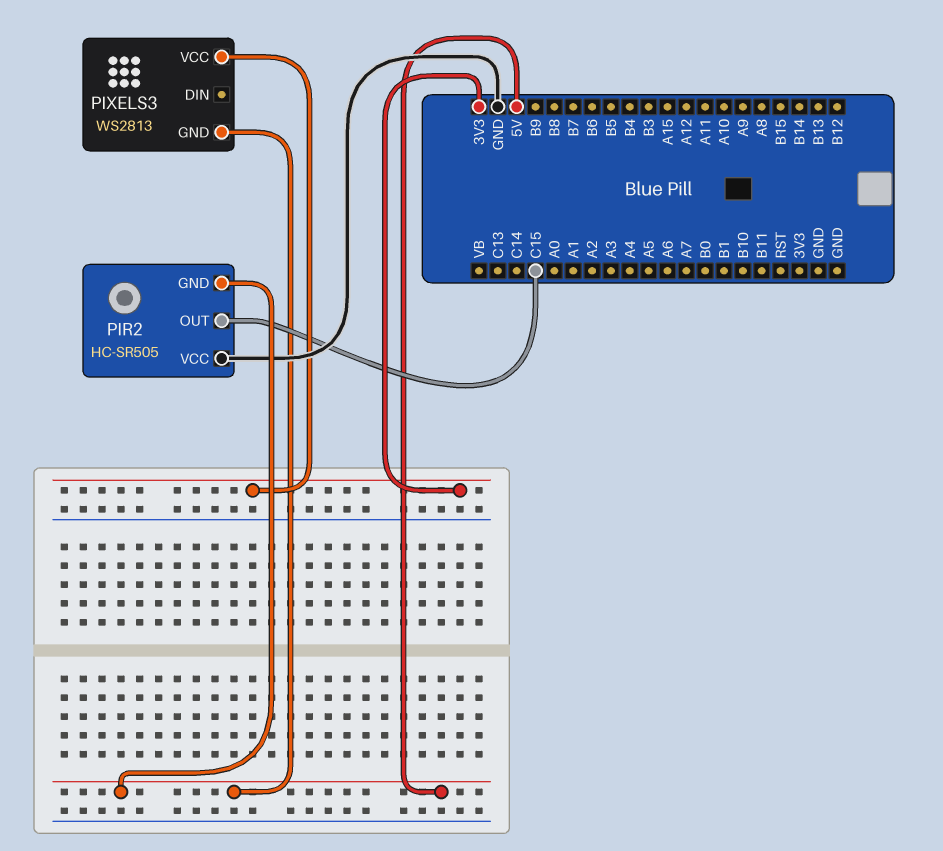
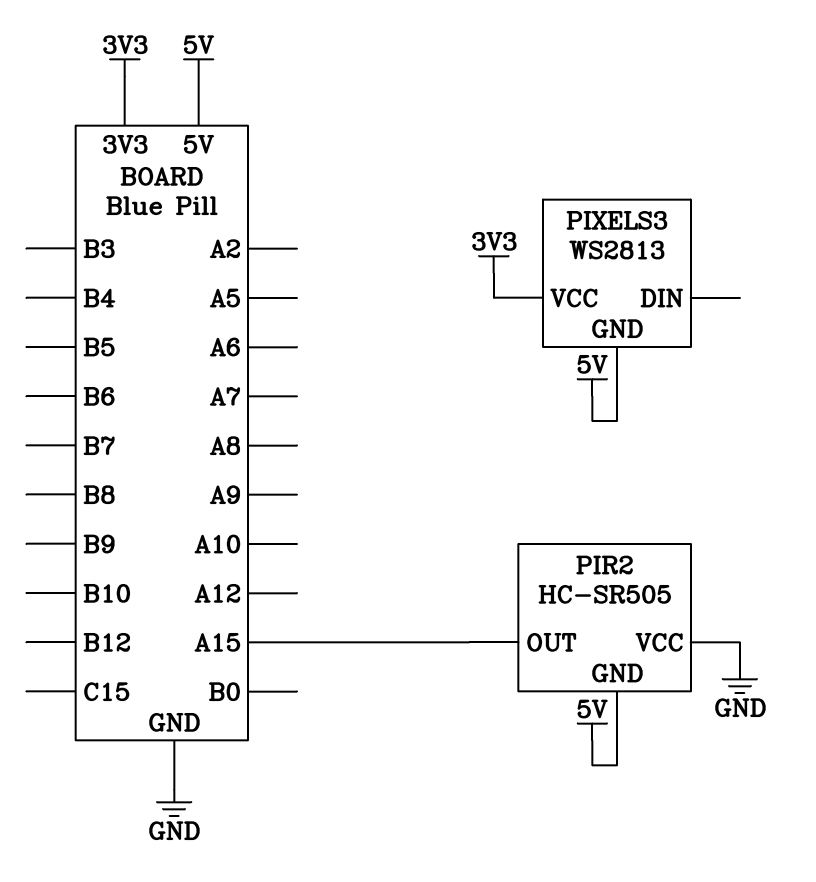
PIR2 pin OUT: C15 -> A15

